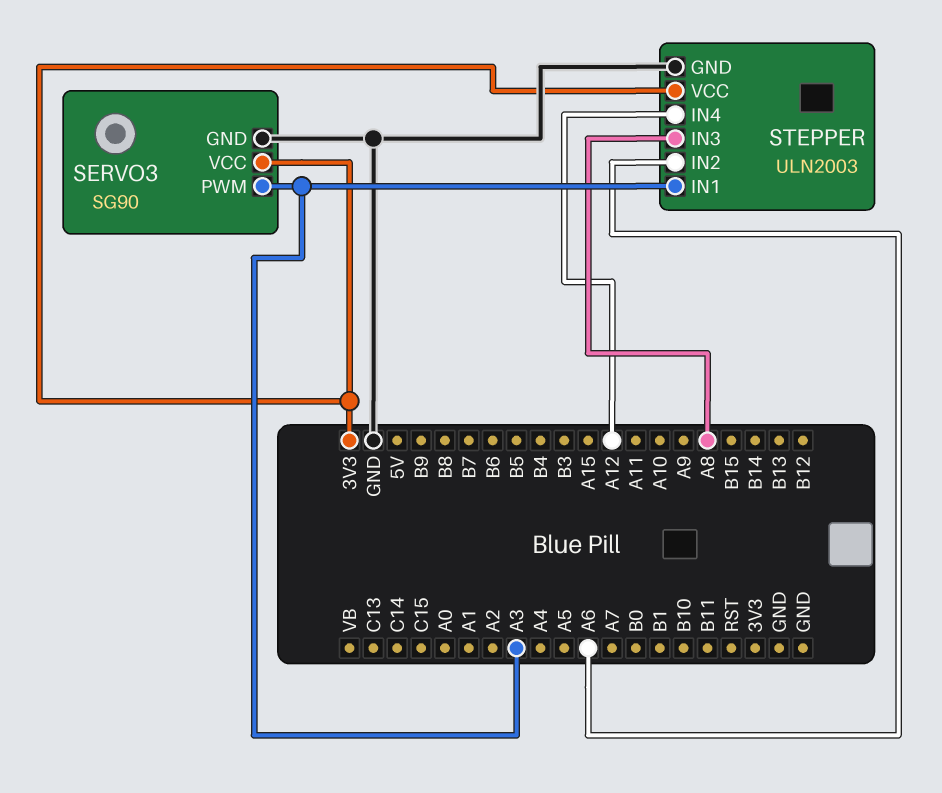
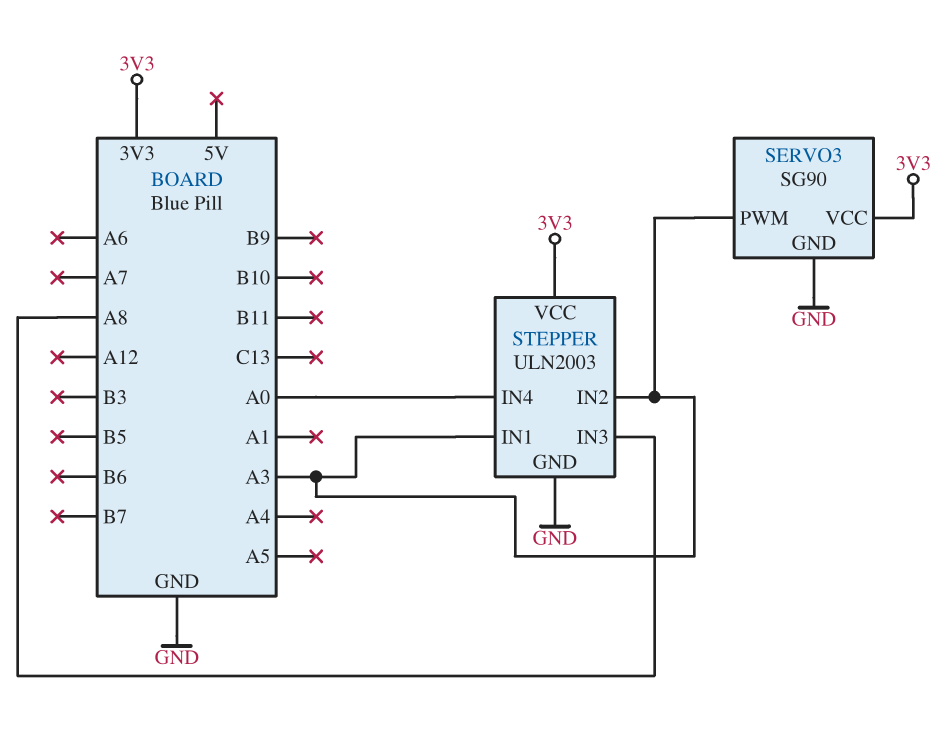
STEPPER pin IN2: A6 -> A3
STEPPER pin IN4: A12 -> A0

